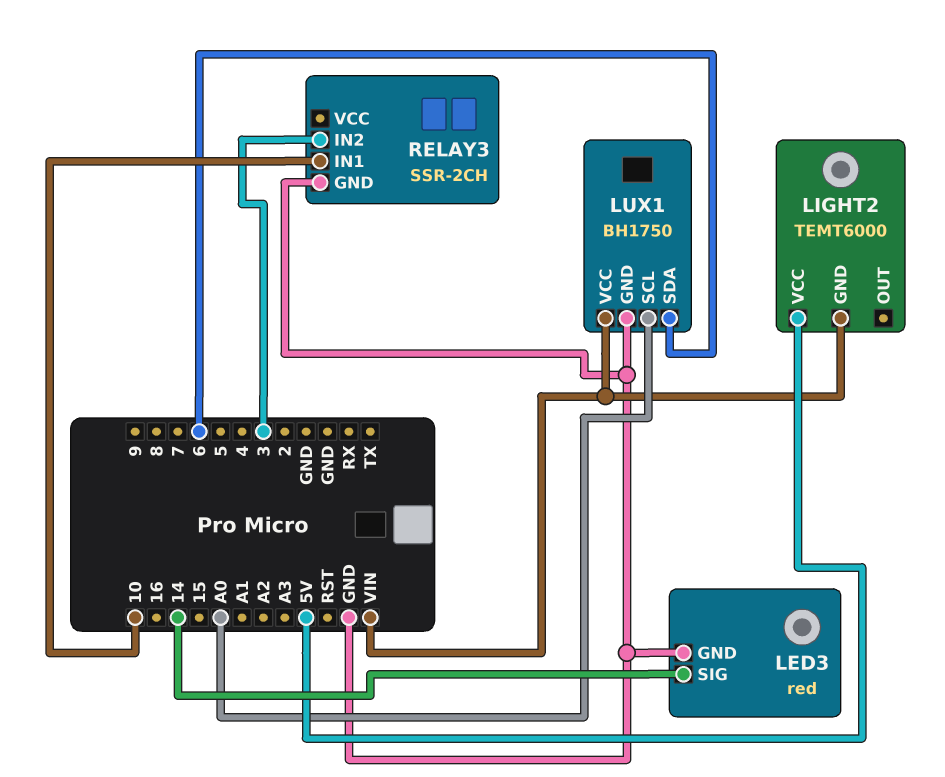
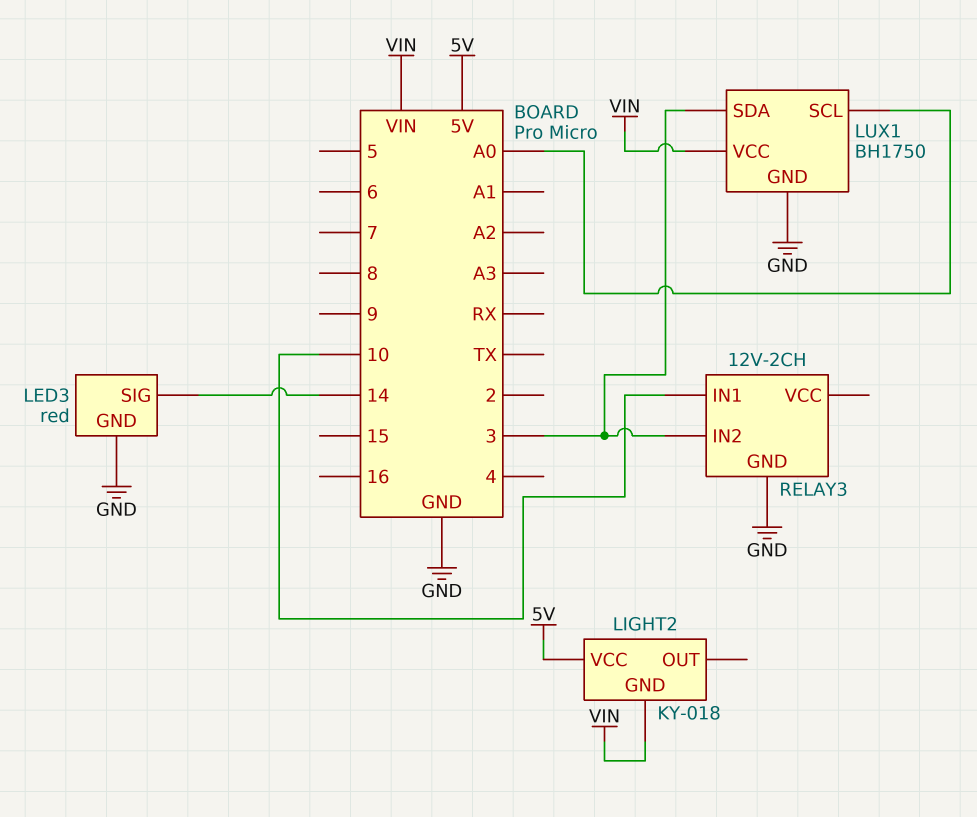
LIGHT2: TEMT6000 -> KY-018
LUX1 pin SDA: 6 -> 3
RELAY3: SSR-2CH -> 12V-2CH

